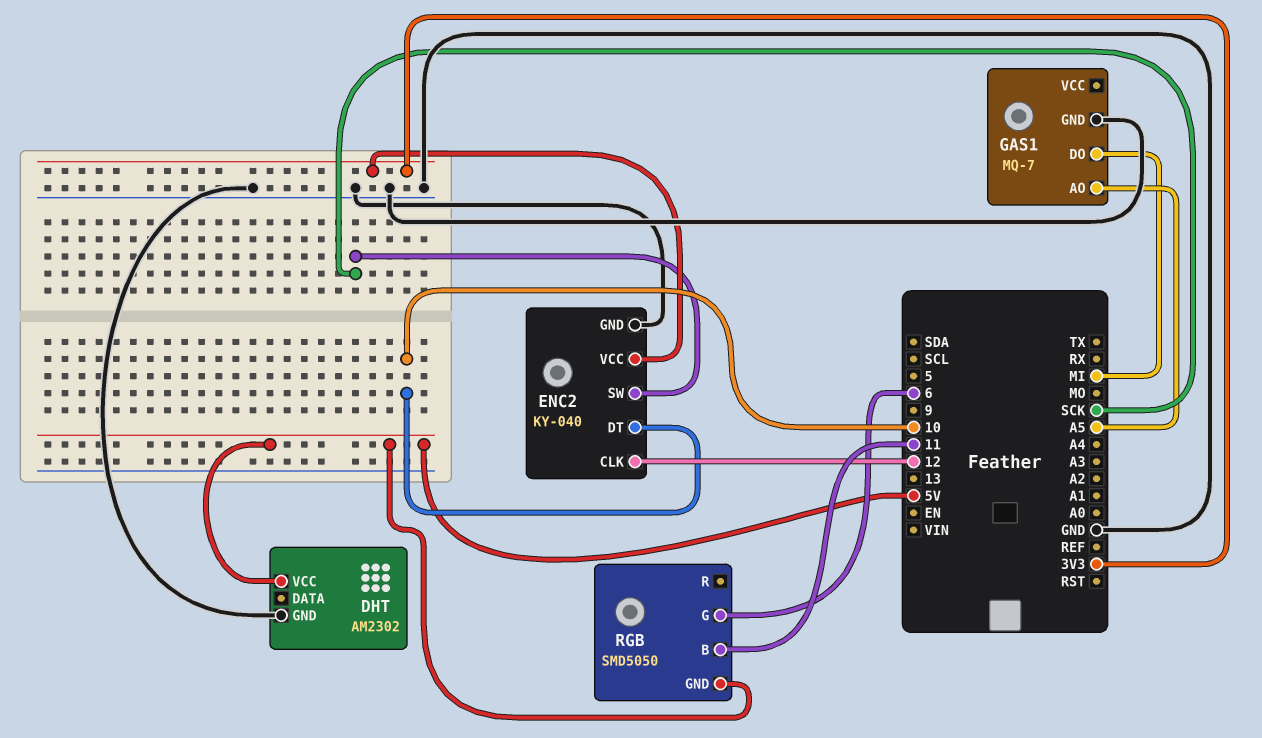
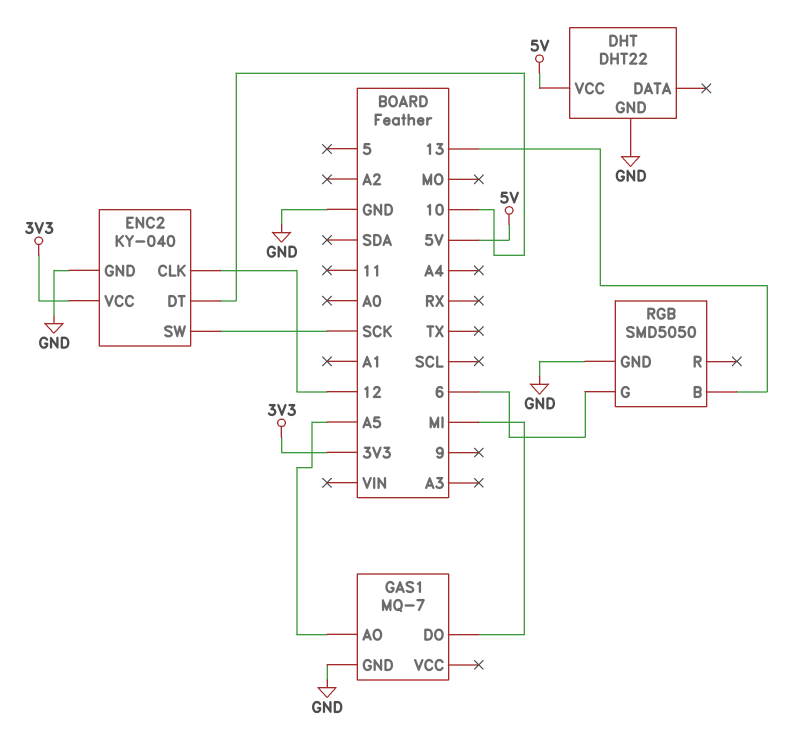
DHT: AM2302 -> DHT22
RGB pin B: 11 -> 13
RGB pin GND: 5V -> GND

